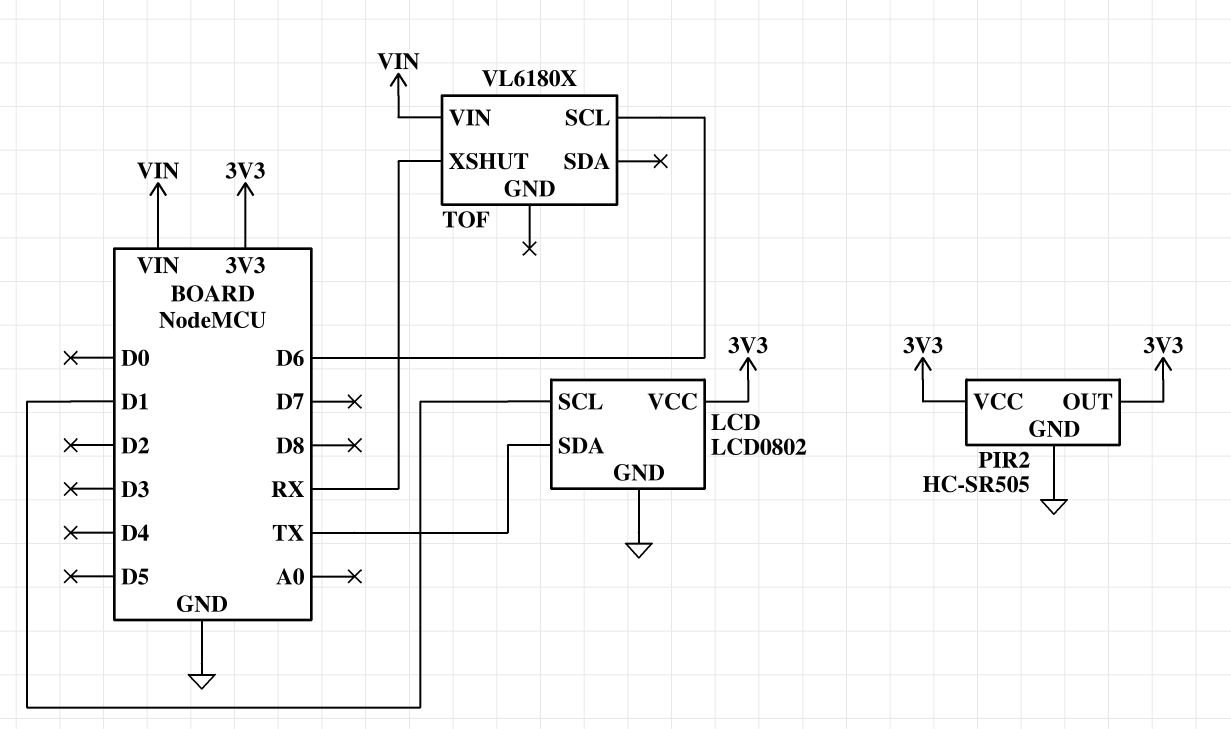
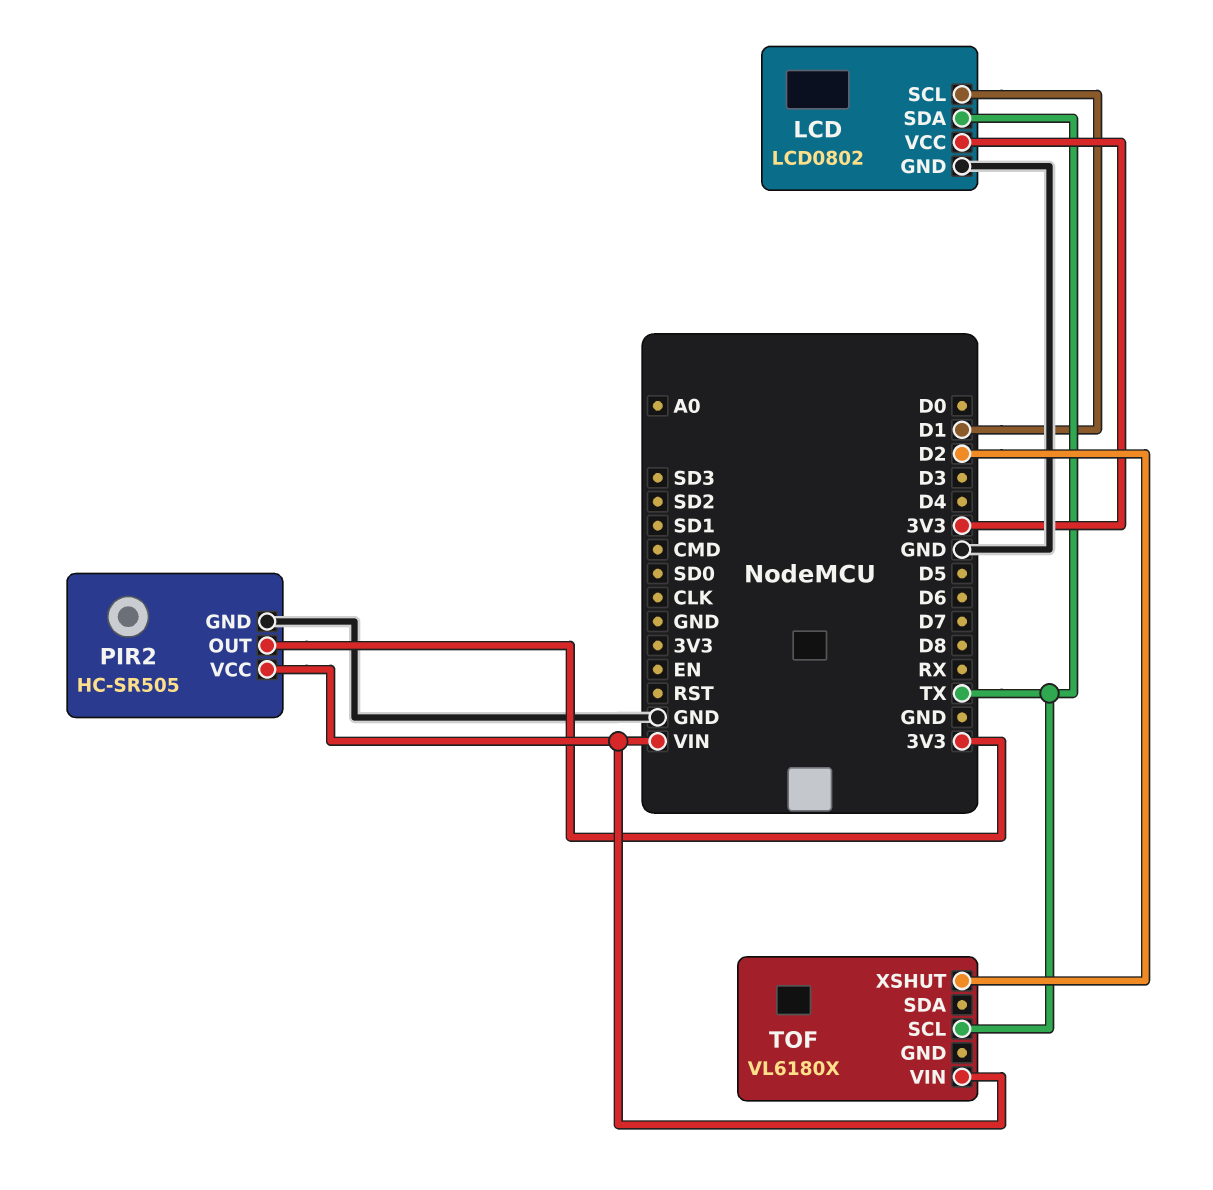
PIR2 pin VCC: 3V3 -> VIN
TOF pin SCL: D6 -> TX
TOF pin XSHUT: RX -> D2

